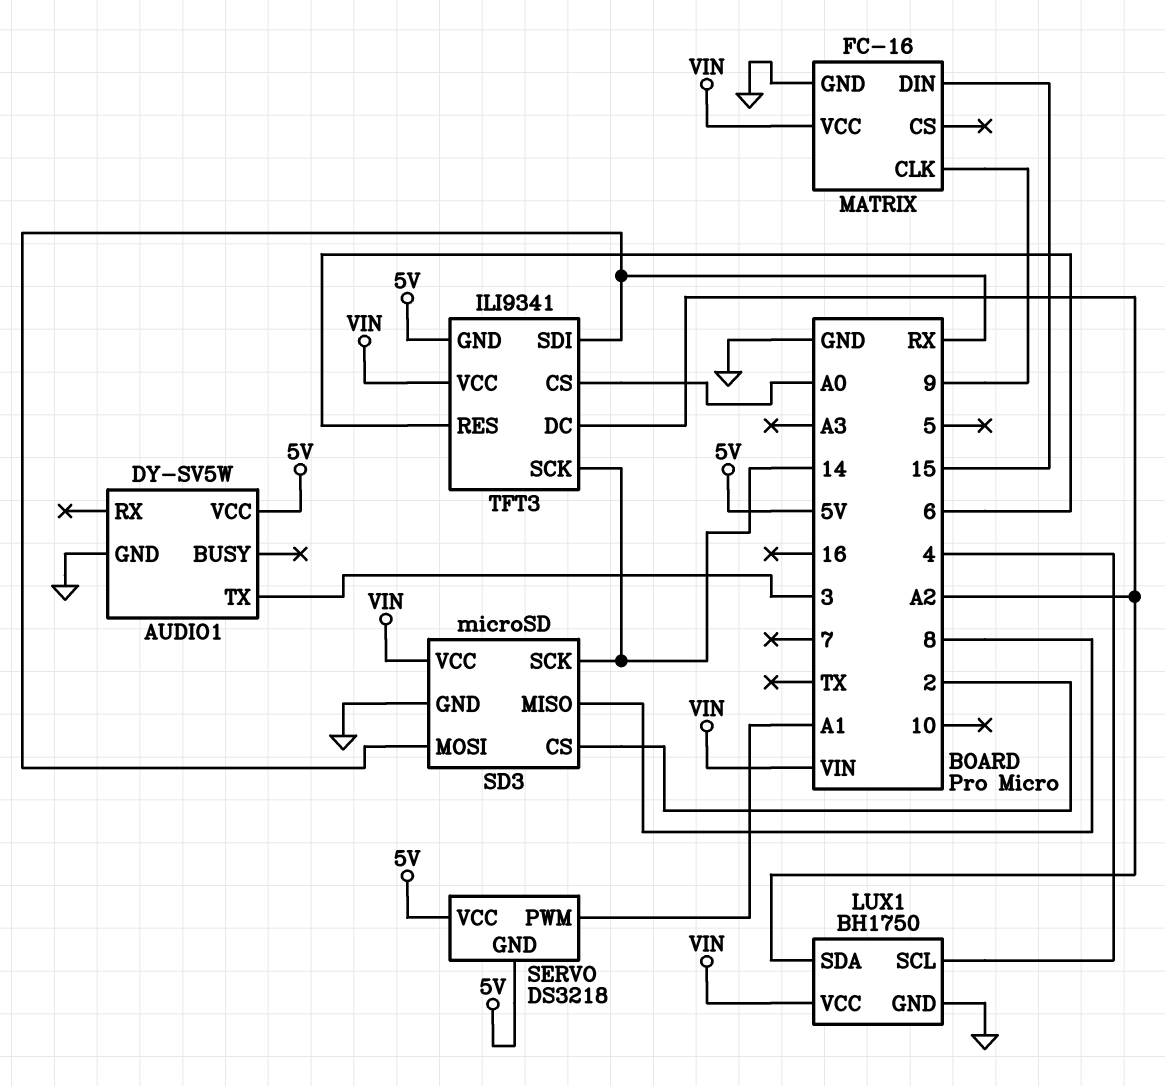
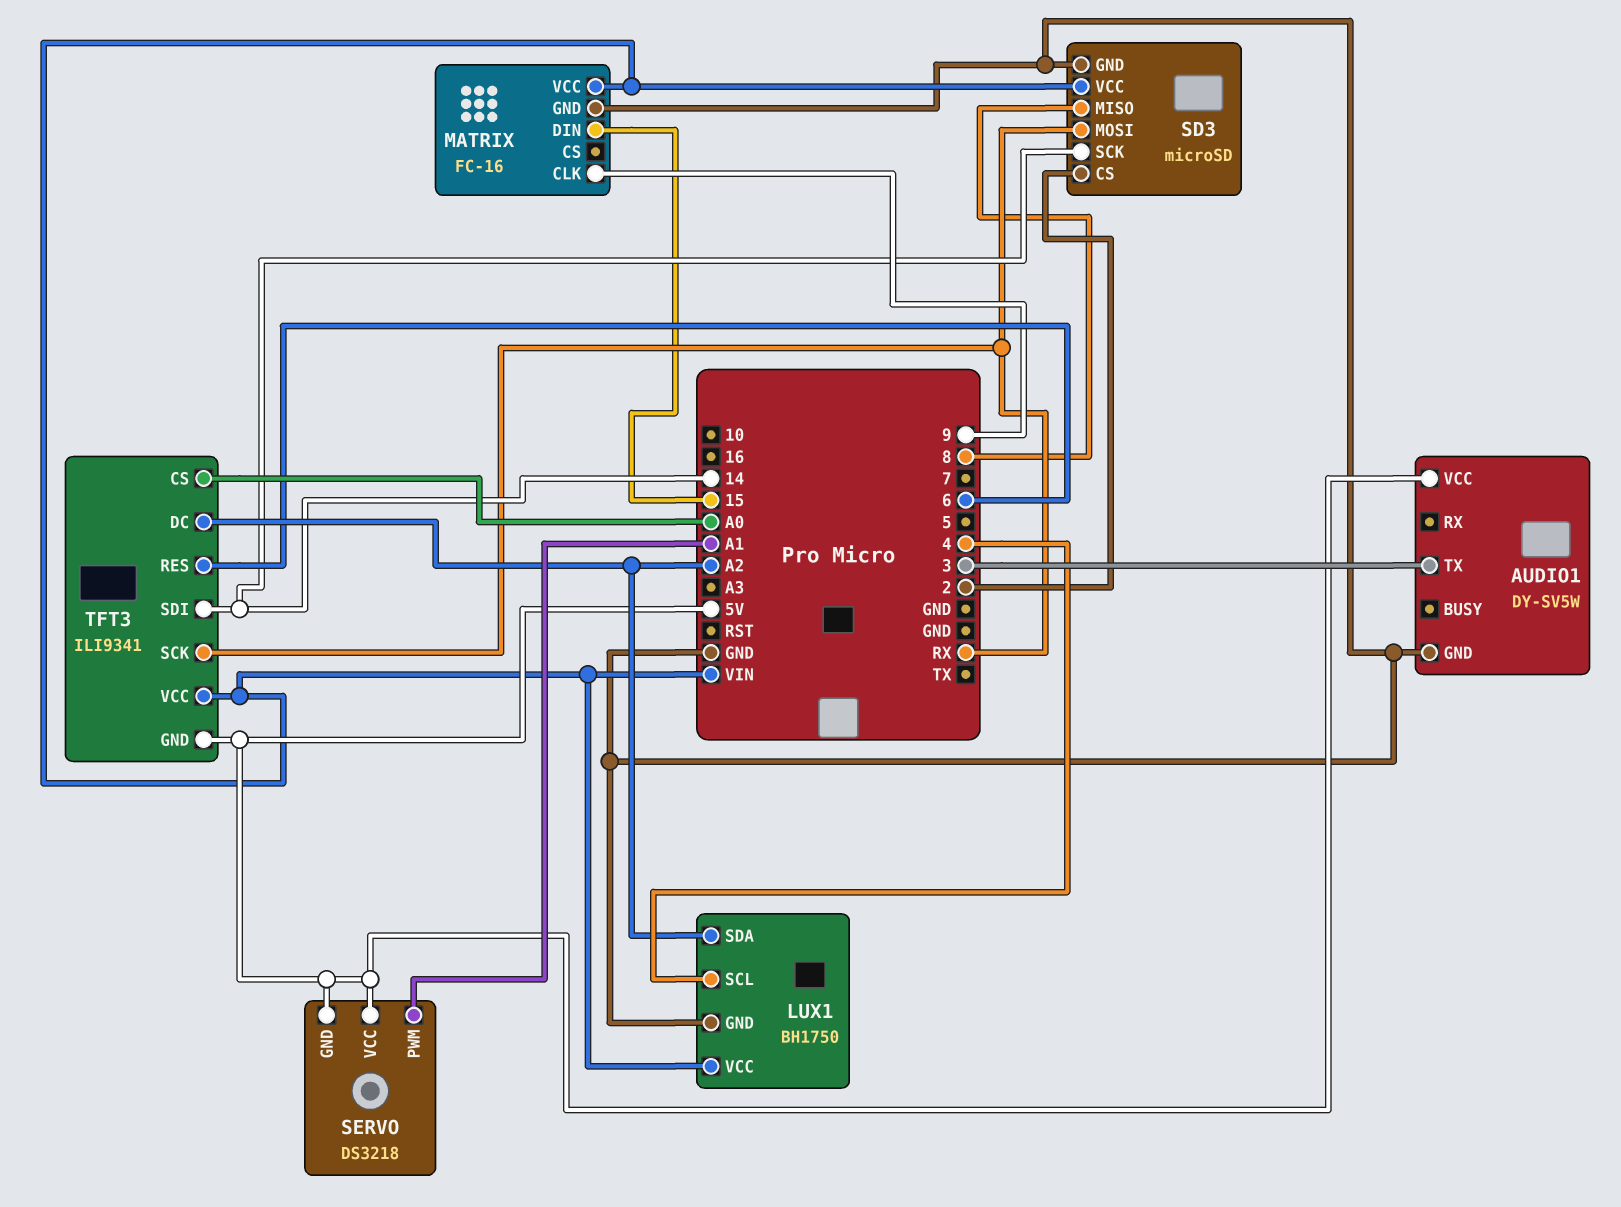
TFT3 pin SCK: 14 -> RX
TFT3 pin SDI: RX -> 14

